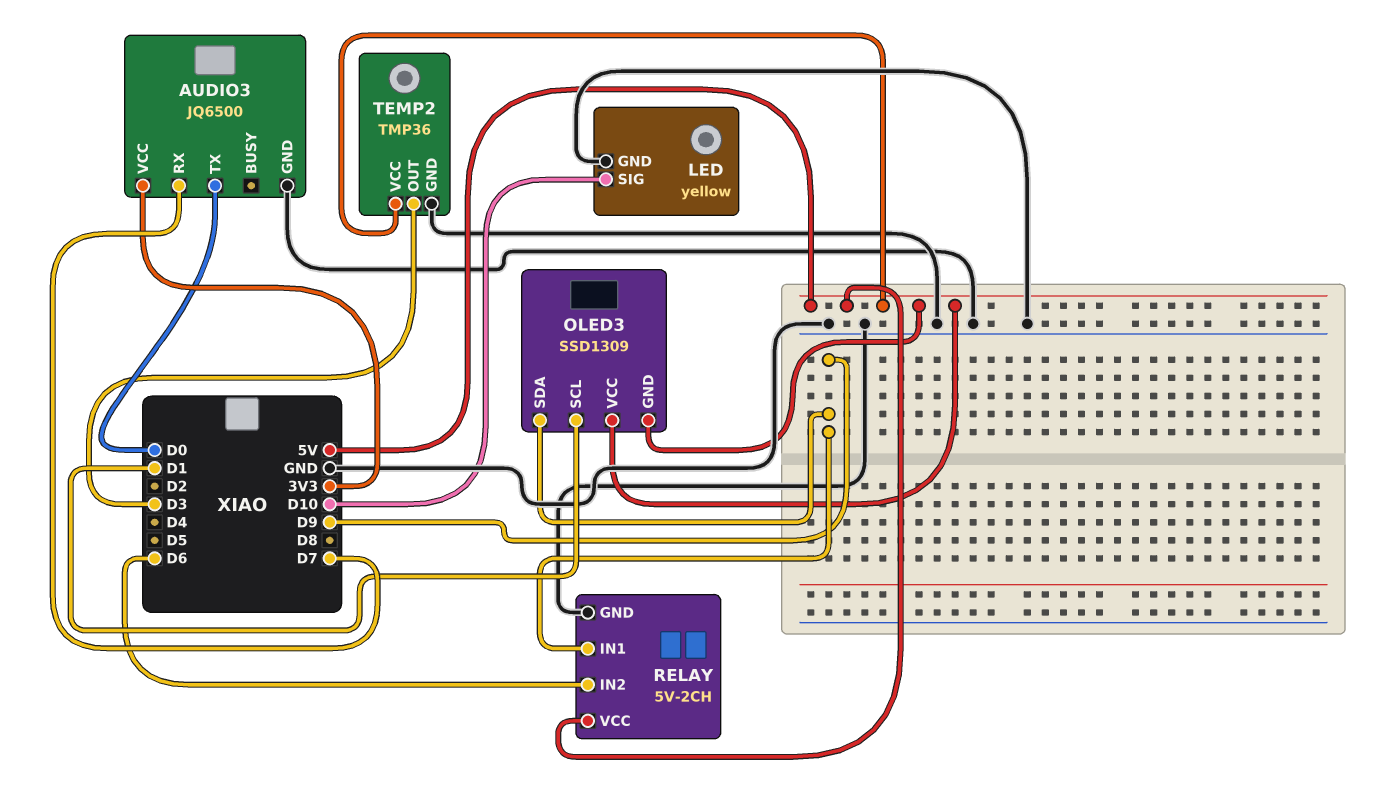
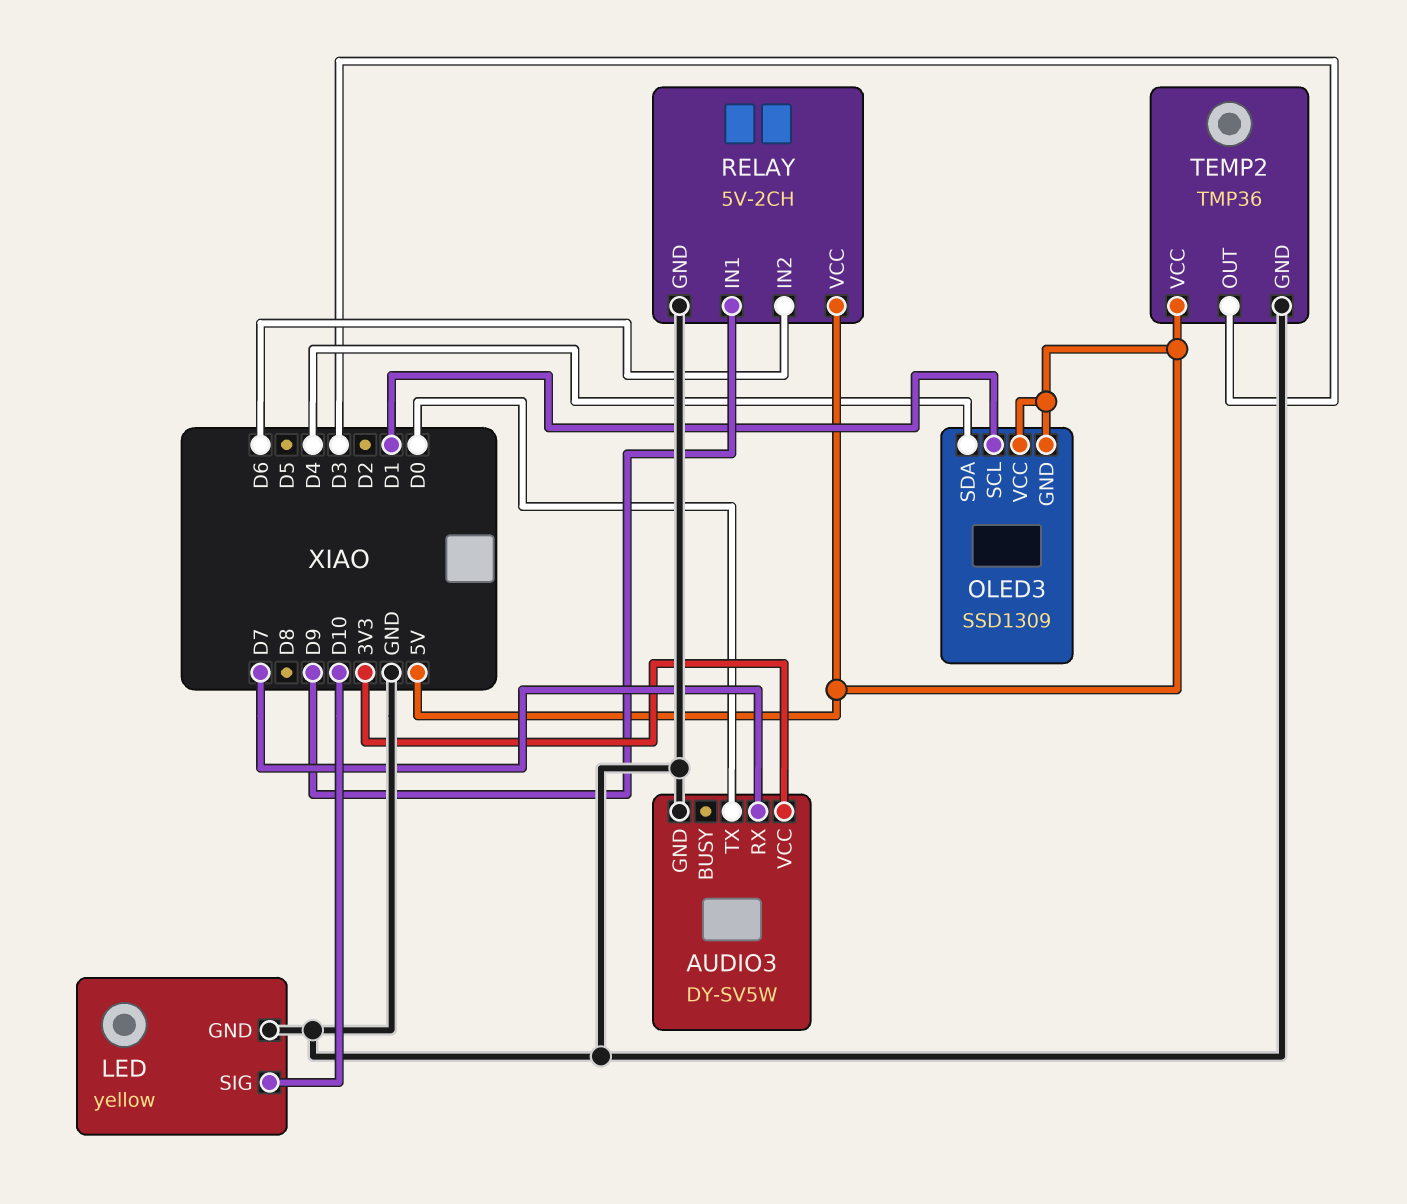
AUDIO3: JQ6500 -> DY-SV5W
OLED3 pin SDA: D9 -> D4

